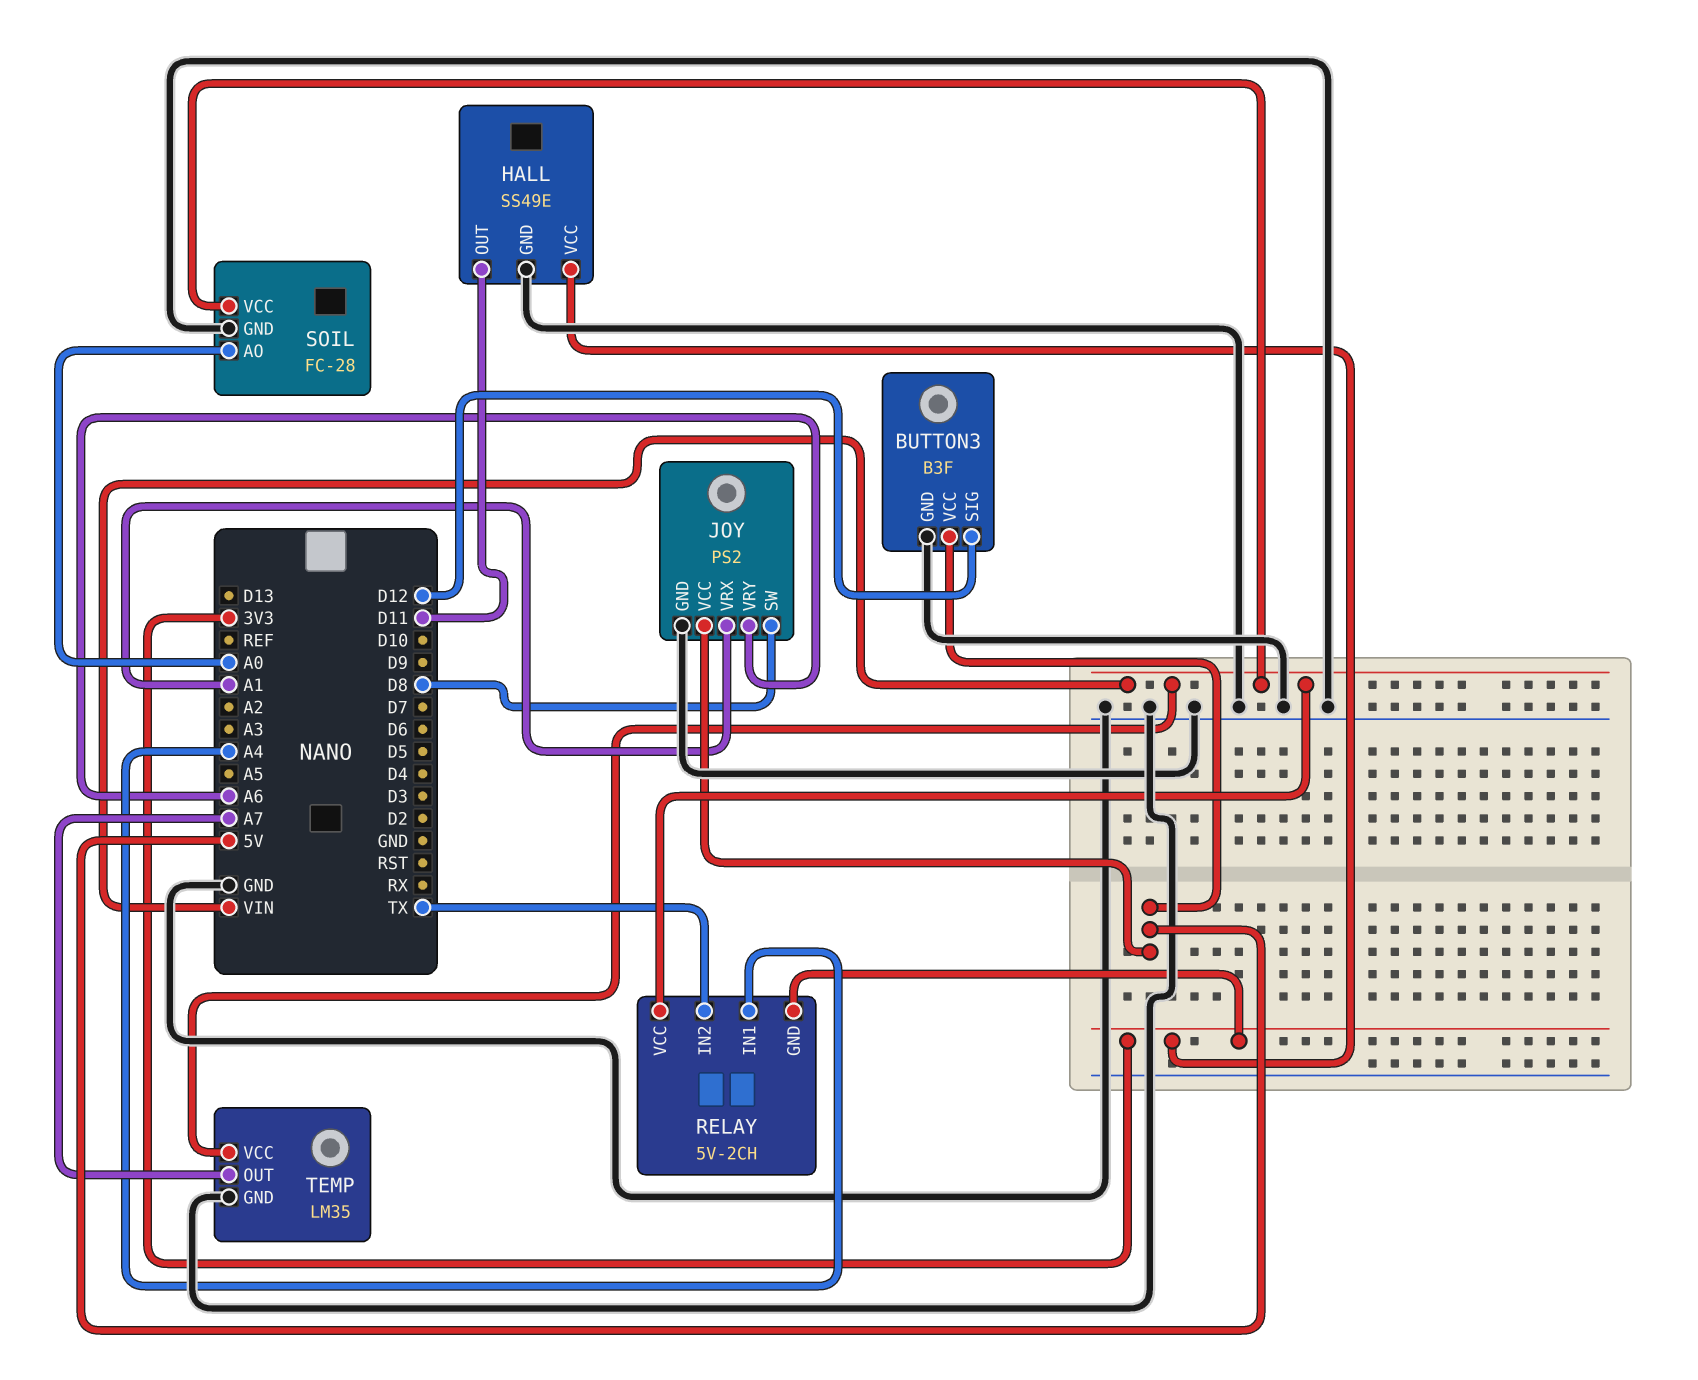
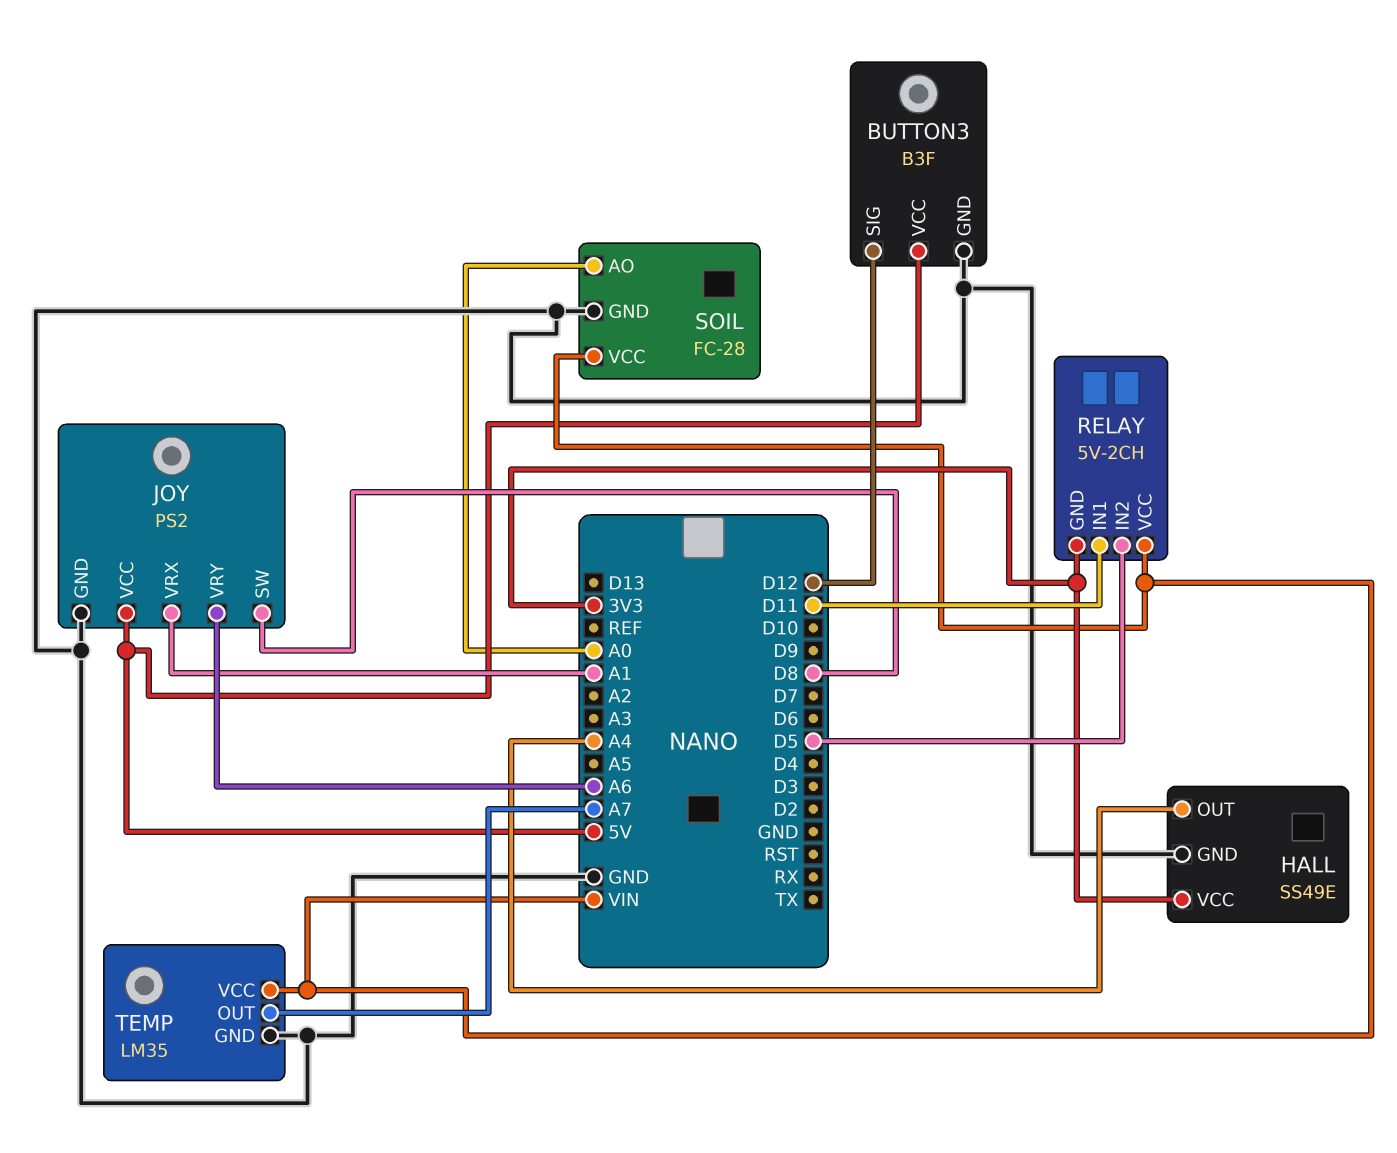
HALL pin OUT: D11 -> A4
RELAY pin IN1: A4 -> D11
RELAY pin IN2: TX -> D5

